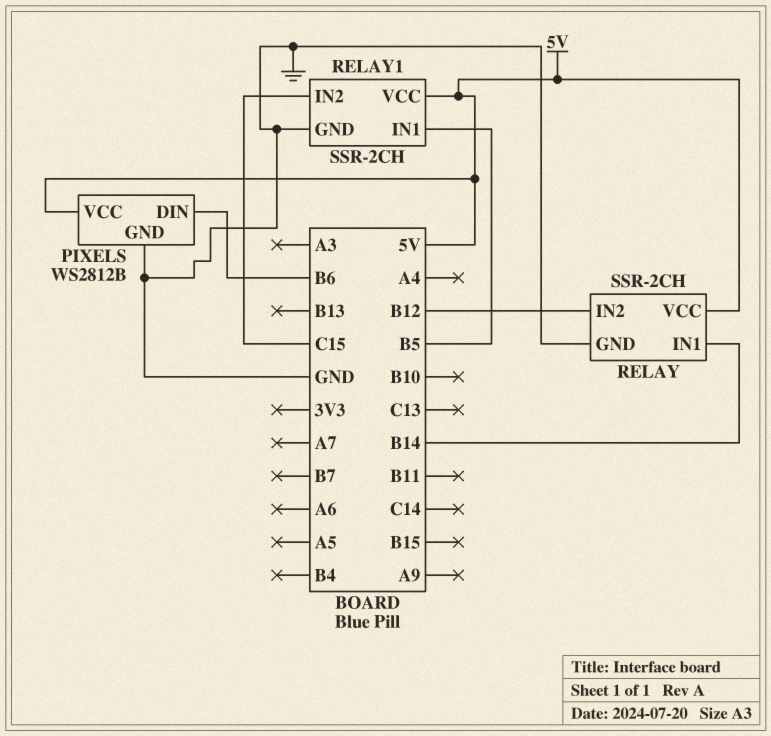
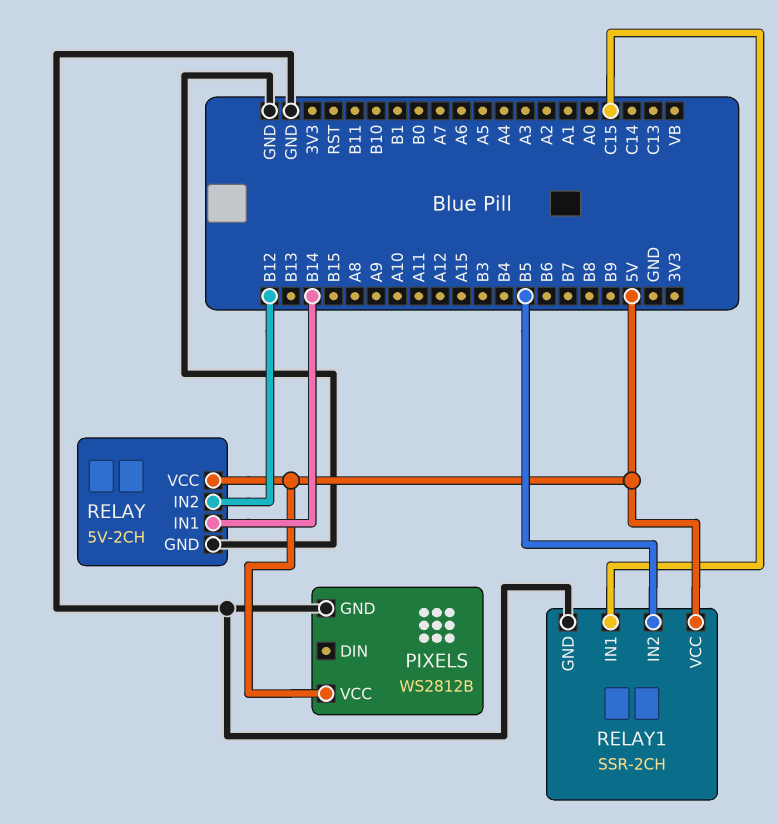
PIXELS pin DIN: B6 -> none
RELAY: SSR-2CH -> 5V-2CH
RELAY1 pin IN1: B5 -> C15
RELAY1 pin IN2: C15 -> B5

